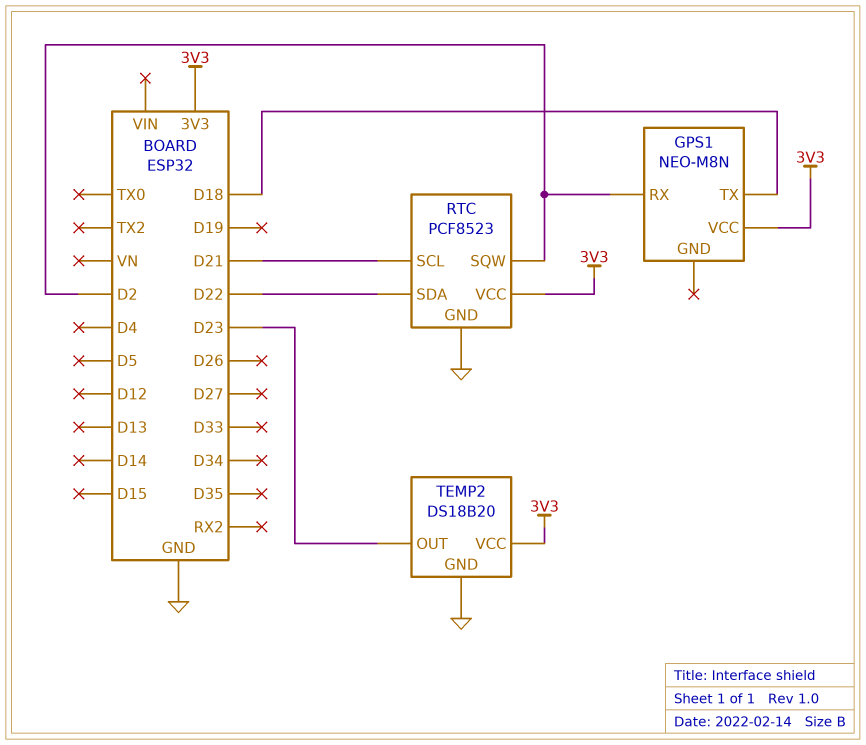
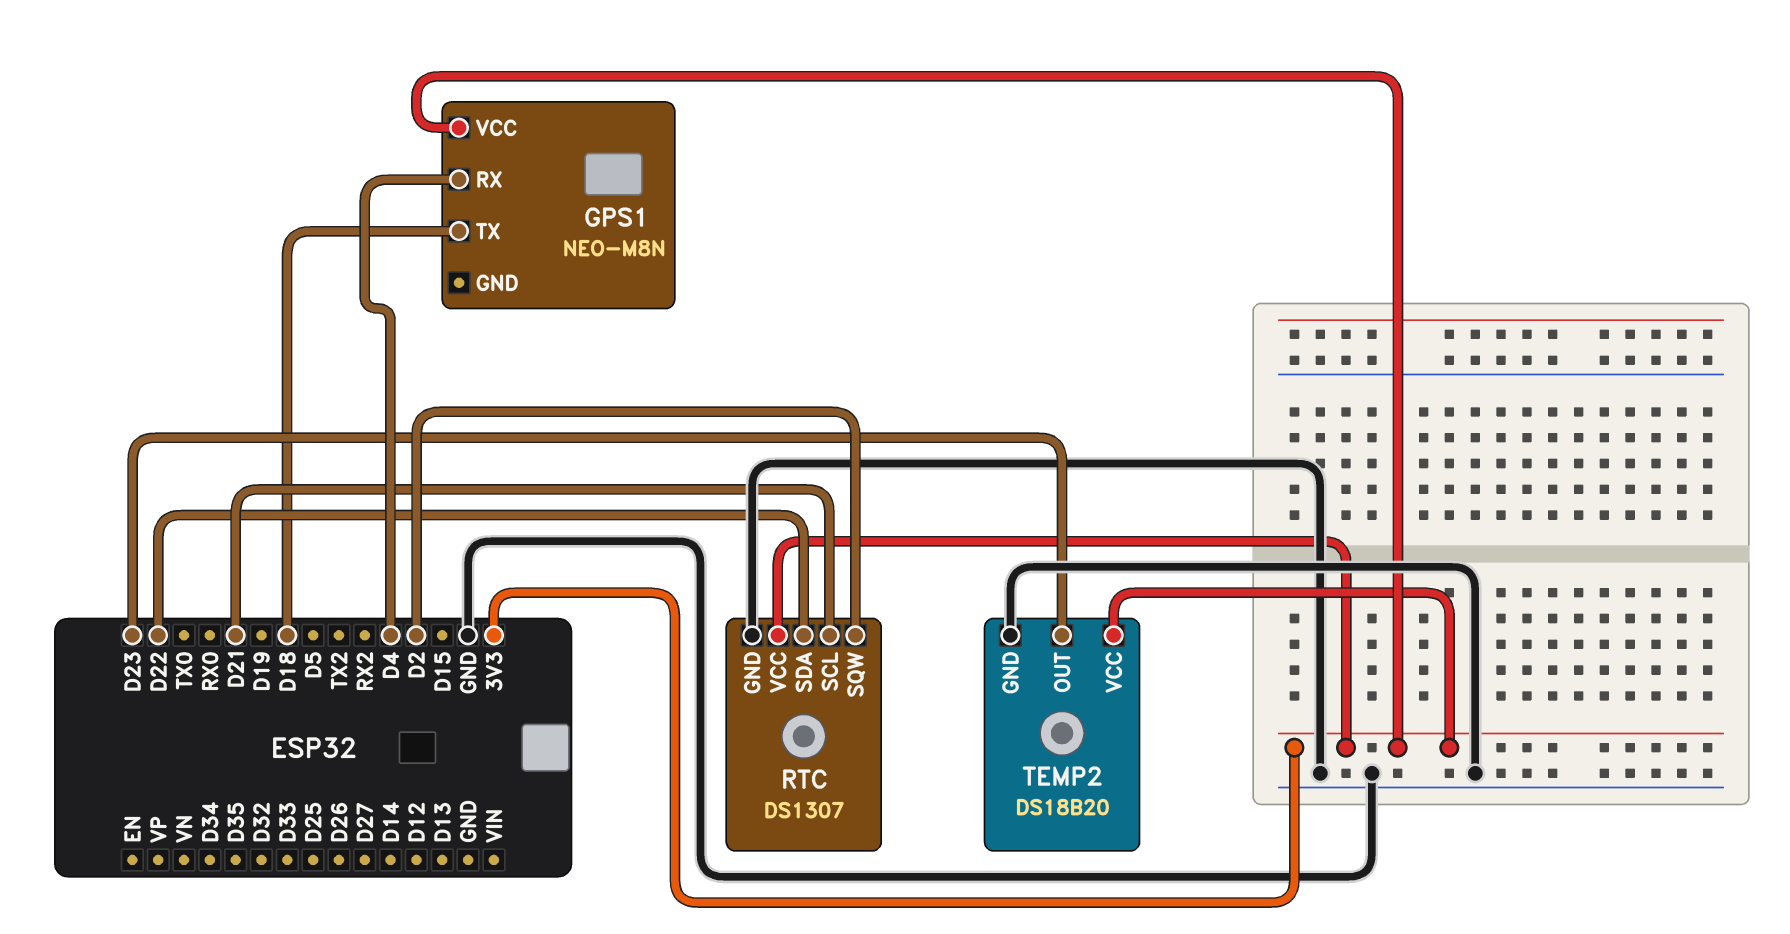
GPS1 pin RX: D2 -> D4
RTC: PCF8523 -> DS1307

